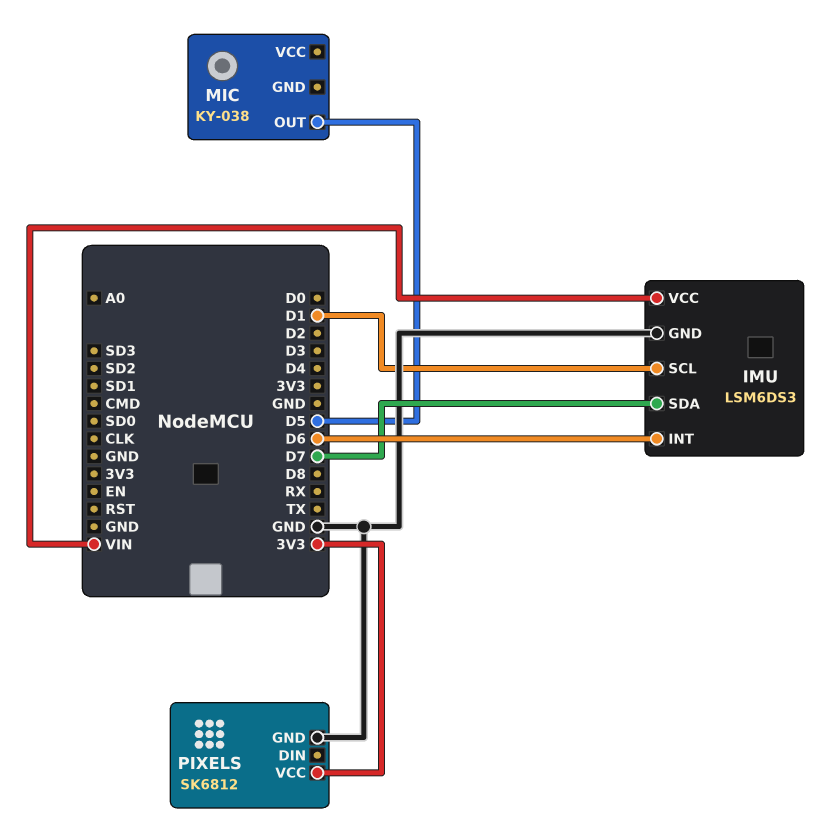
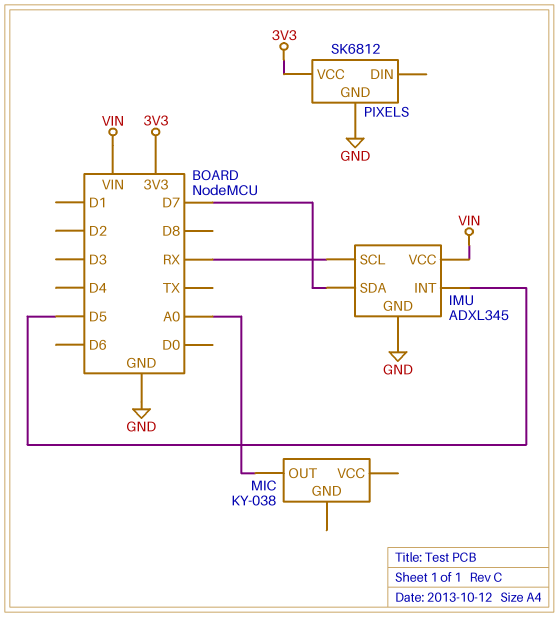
IMU: LSM6DS3 -> ADXL345
IMU pin INT: D6 -> D5
IMU pin SCL: D1 -> RX
MIC pin OUT: D5 -> A0

